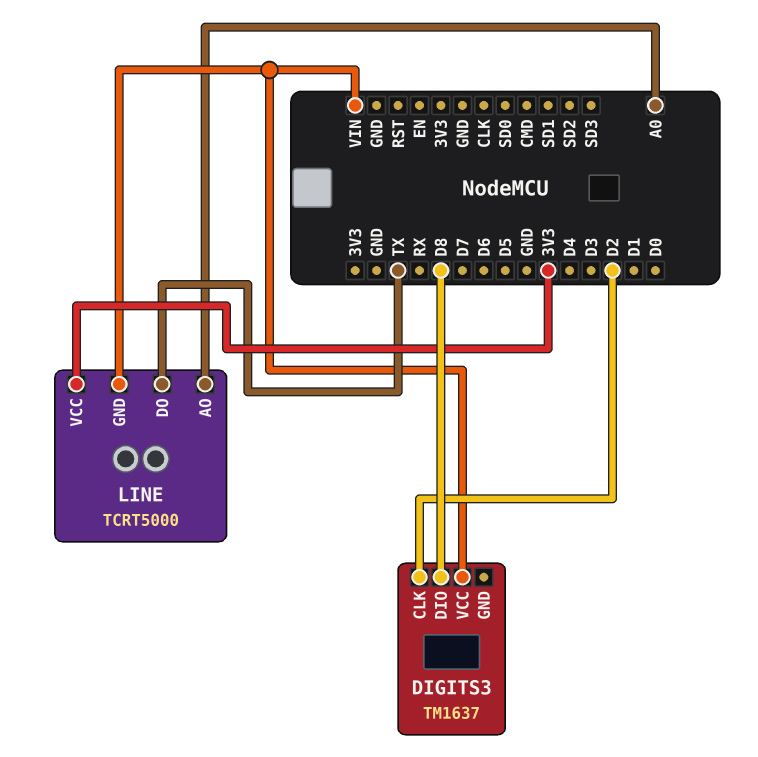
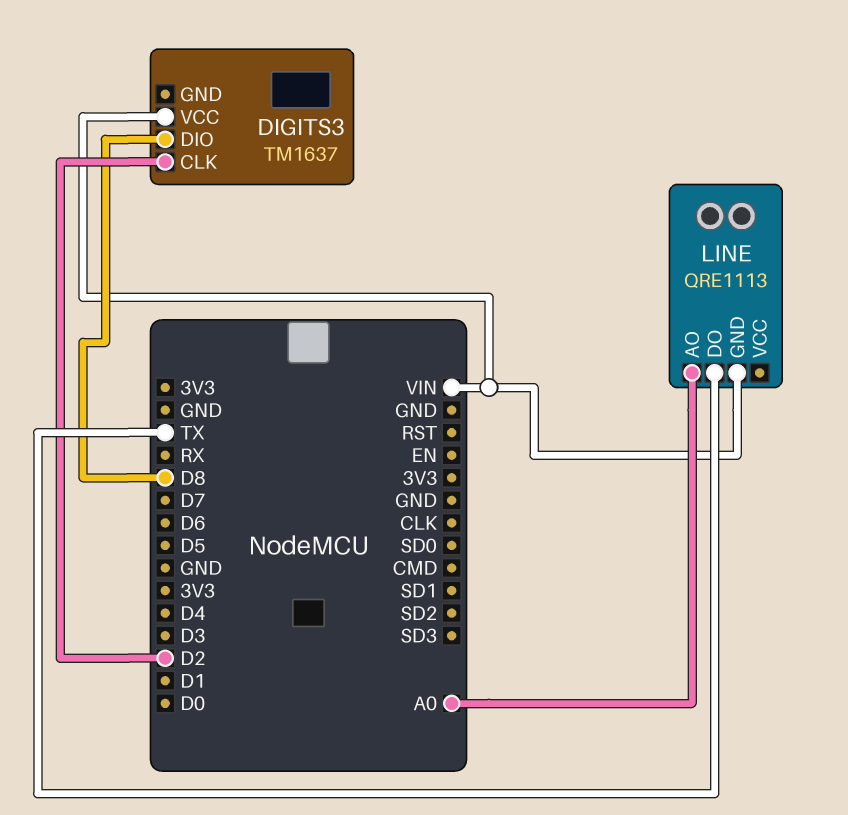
LINE: TCRT5000 -> QRE1113
LINE pin VCC: 3V3 -> none

